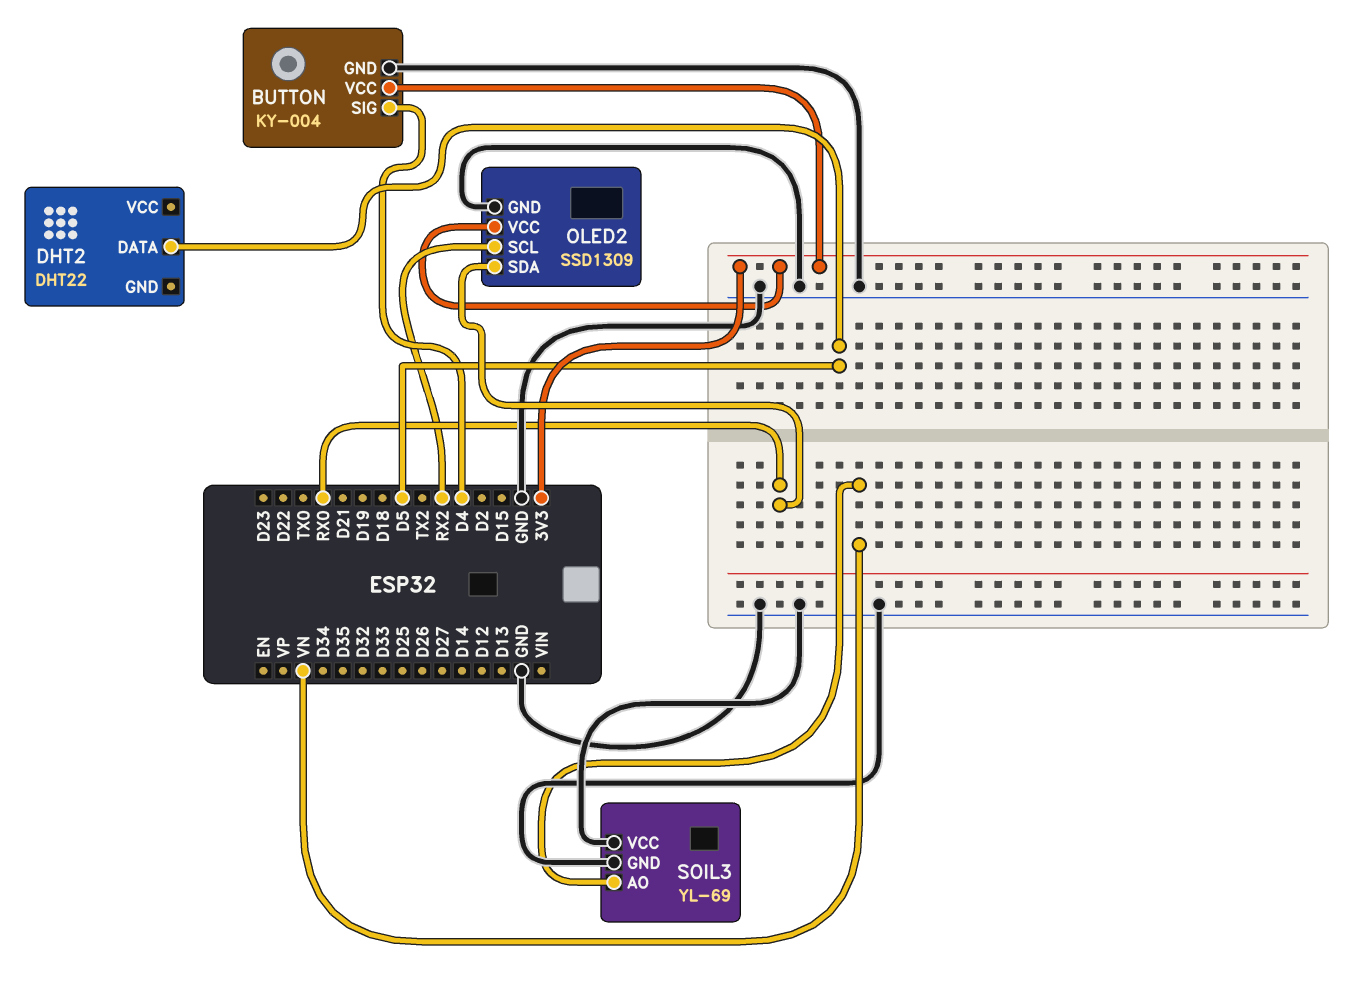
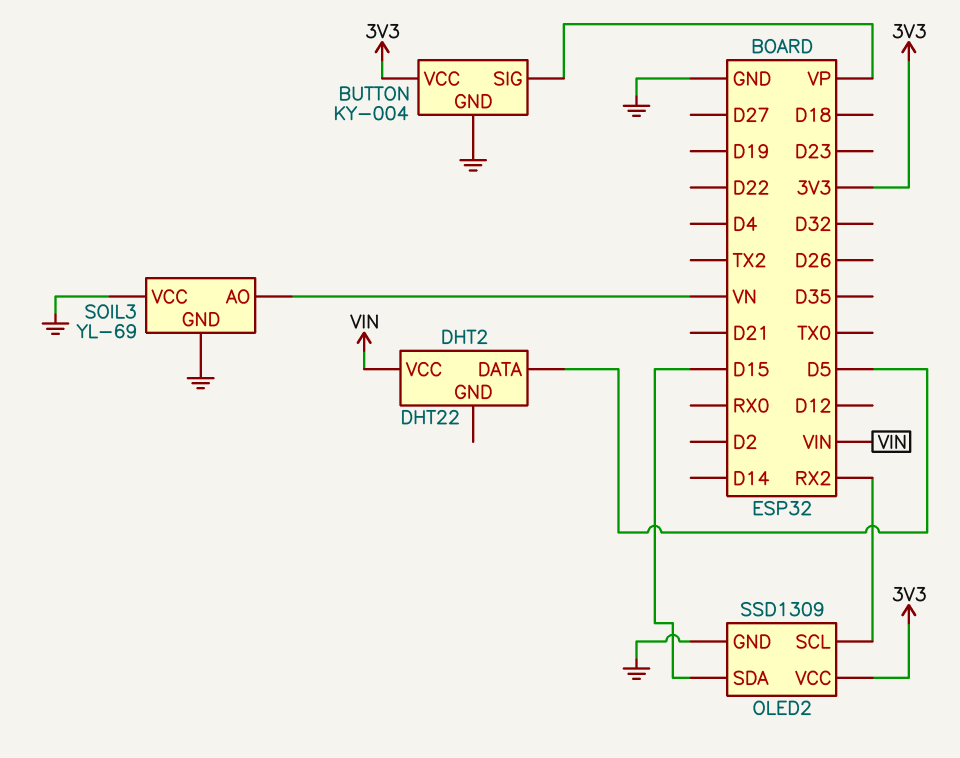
BUTTON pin SIG: D4 -> VP
DHT2 pin VCC: none -> VIN
OLED2 pin SDA: RX0 -> D15

